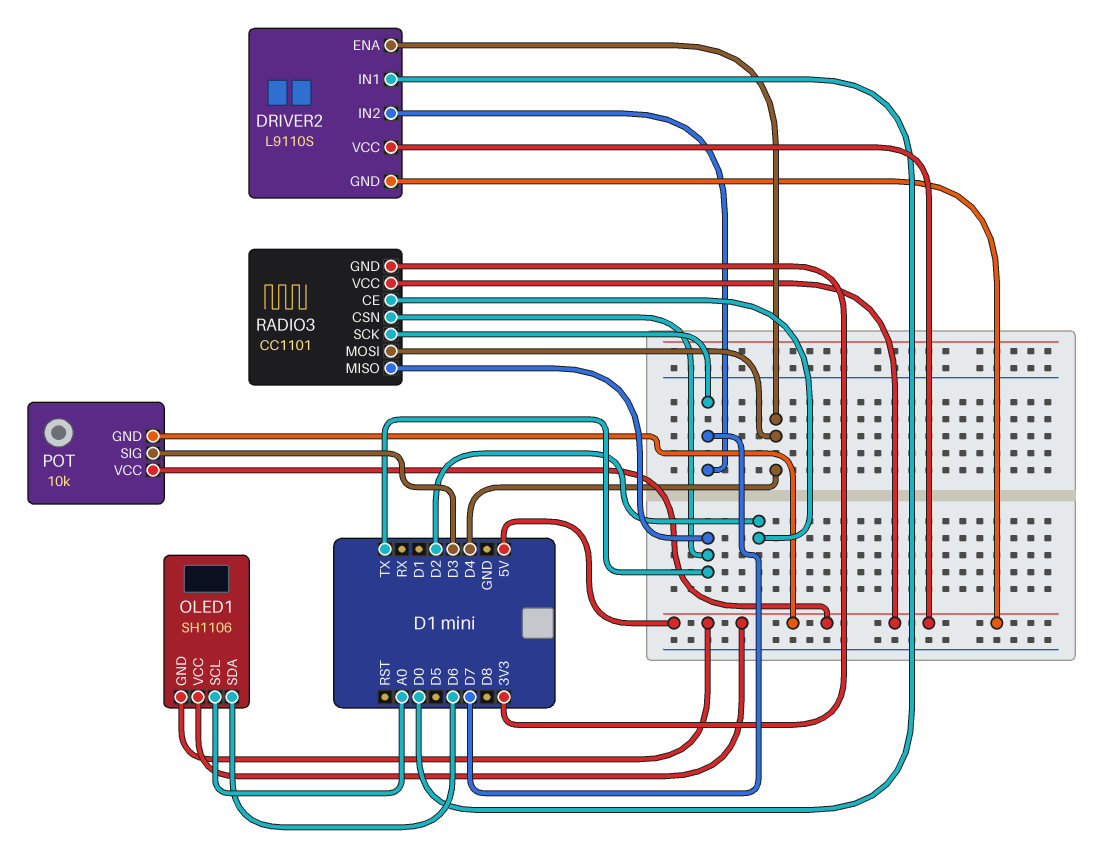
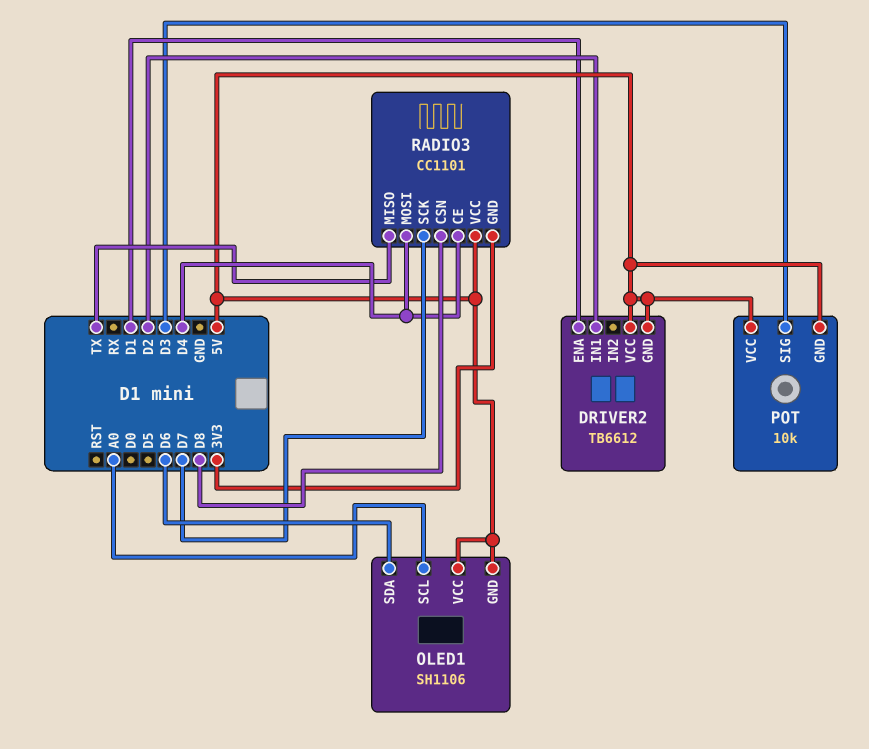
DRIVER2: L9110S -> TB6612
DRIVER2 pin ENA: D4 -> D1
DRIVER2 pin IN1: D0 -> D2
DRIVER2 pin IN2: D7 -> none
RADIO3 pin CE: D2 -> D4
RADIO3 pin CSN: TX -> D8

